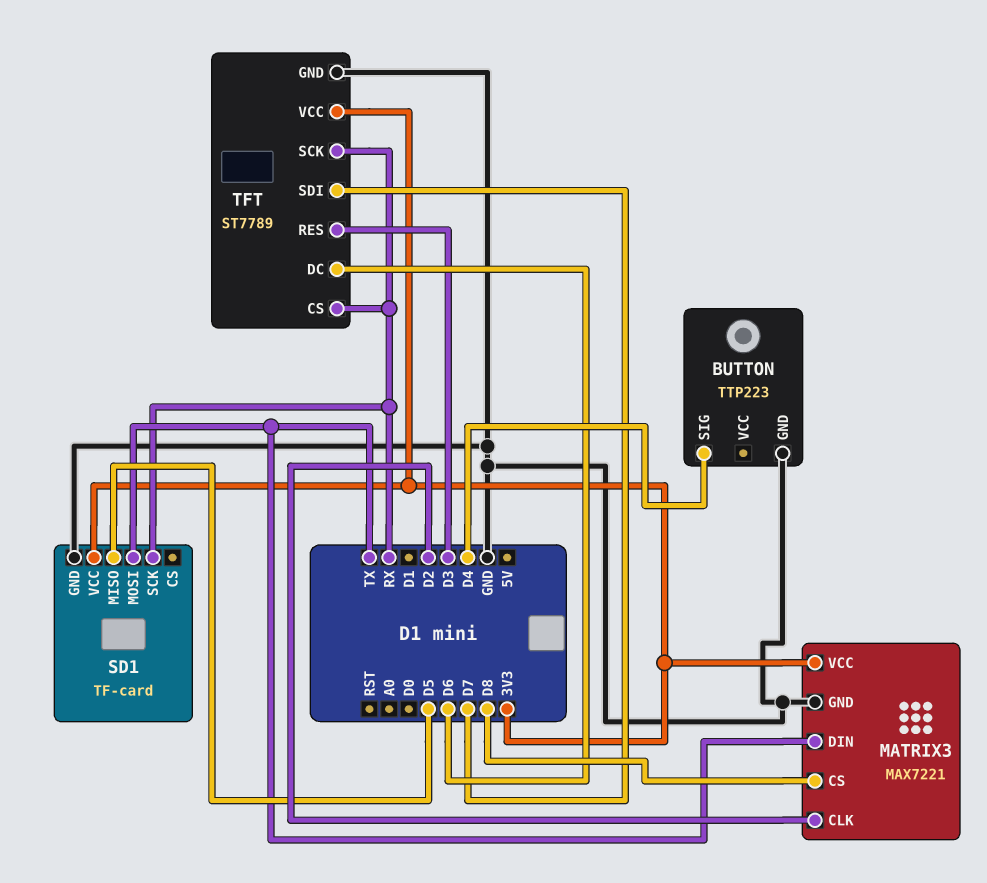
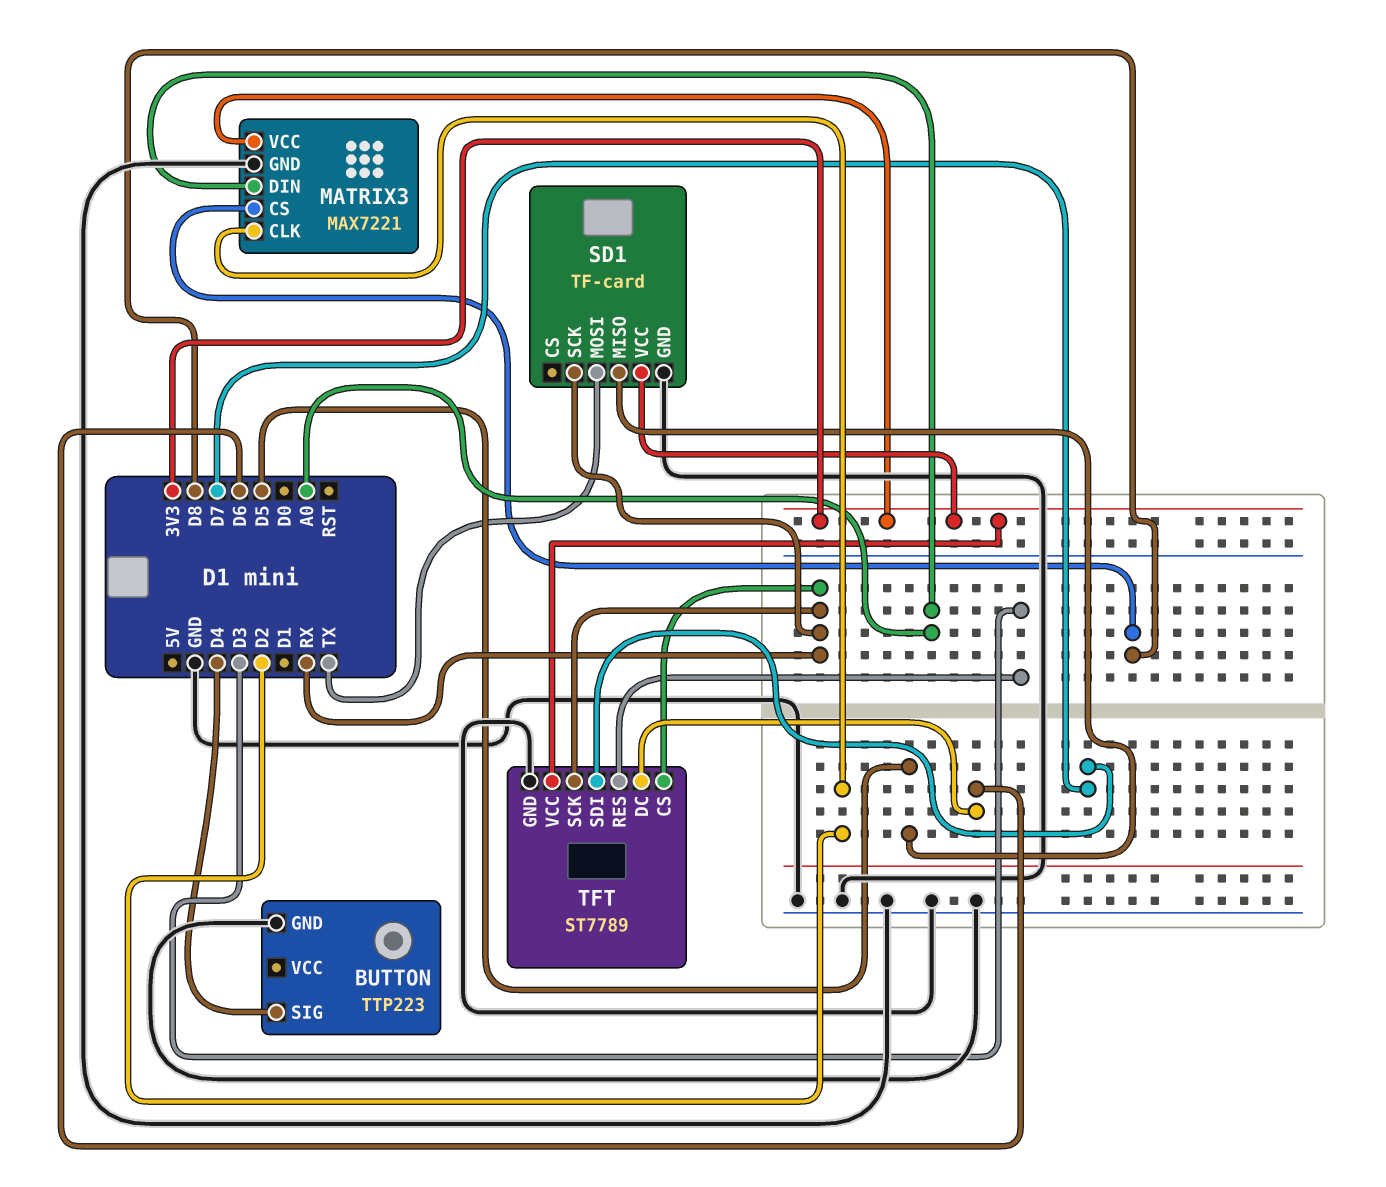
MATRIX3 pin DIN: TX -> A0

